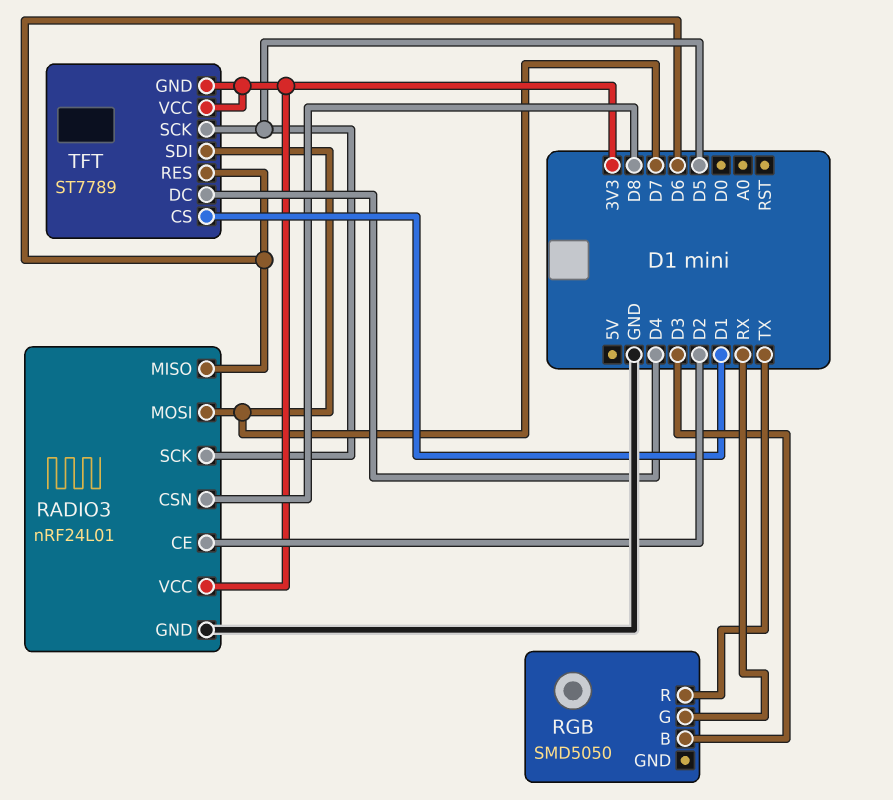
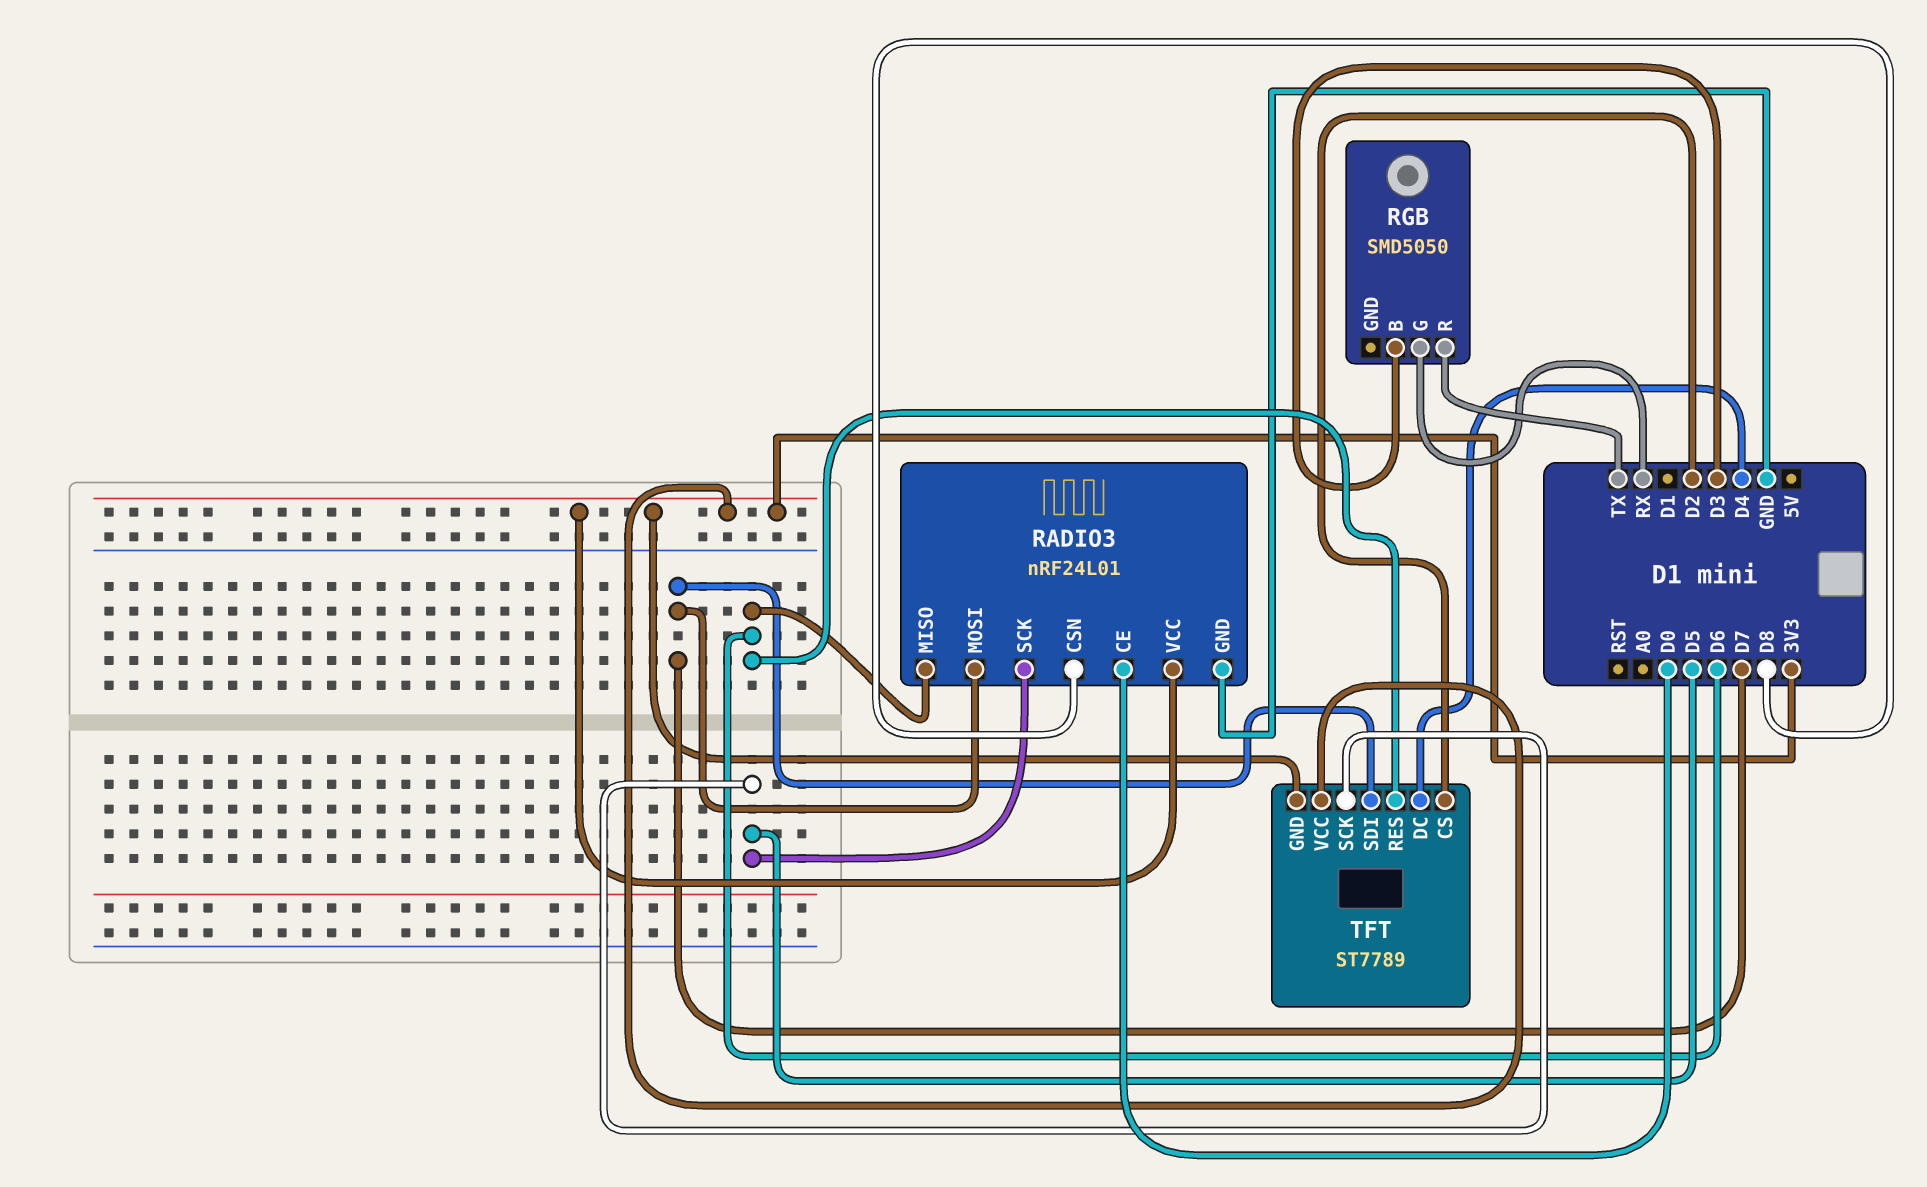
RADIO3 pin CE: D2 -> D0
TFT pin CS: D1 -> D2

